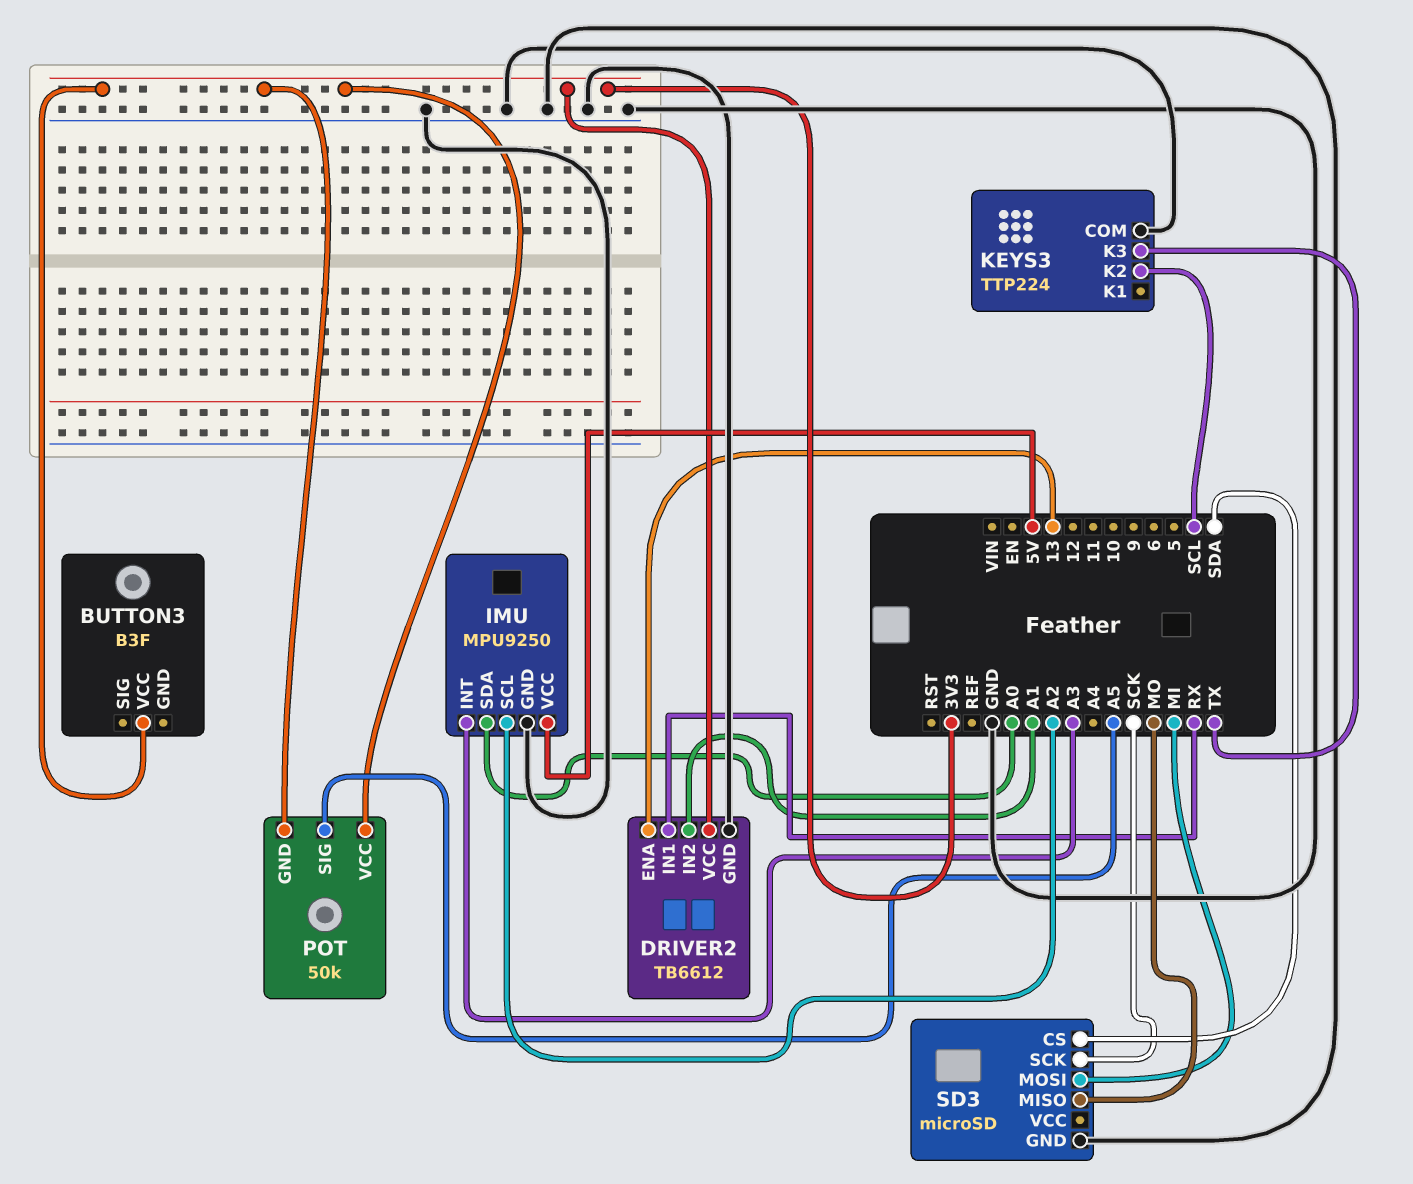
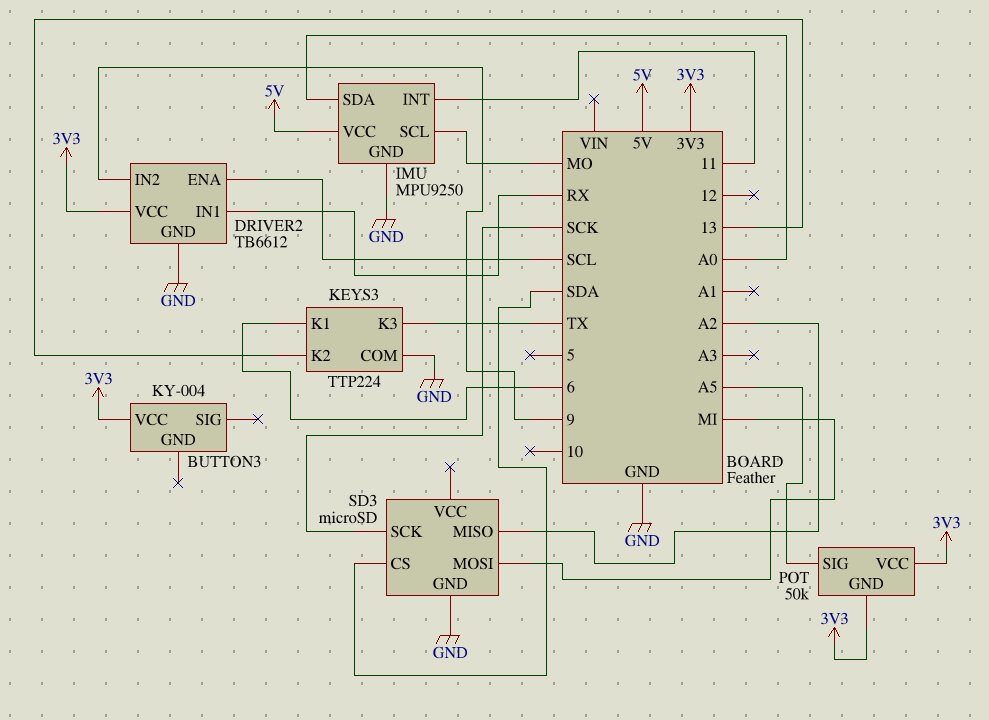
BUTTON3: B3F -> KY-004
DRIVER2 pin ENA: 13 -> SCL
DRIVER2 pin IN2: A1 -> 9
IMU pin INT: A3 -> 11
IMU pin SCL: A2 -> MO
KEYS3 pin K1: none -> 6
KEYS3 pin K2: SCL -> 13
SD3 pin MISO: MO -> A2

